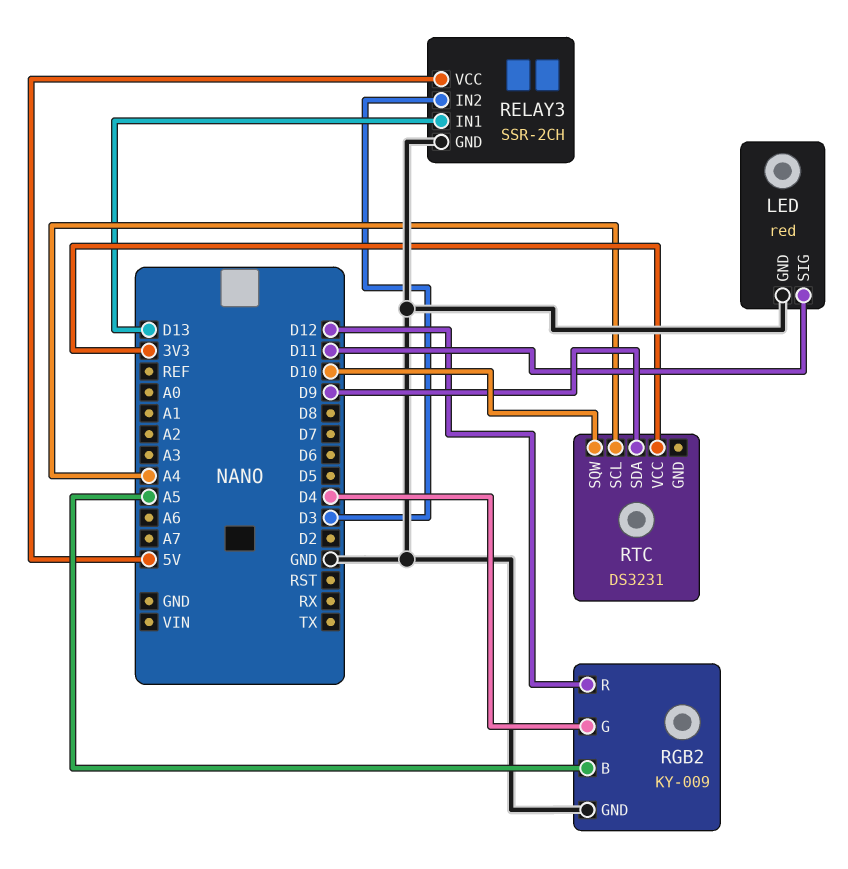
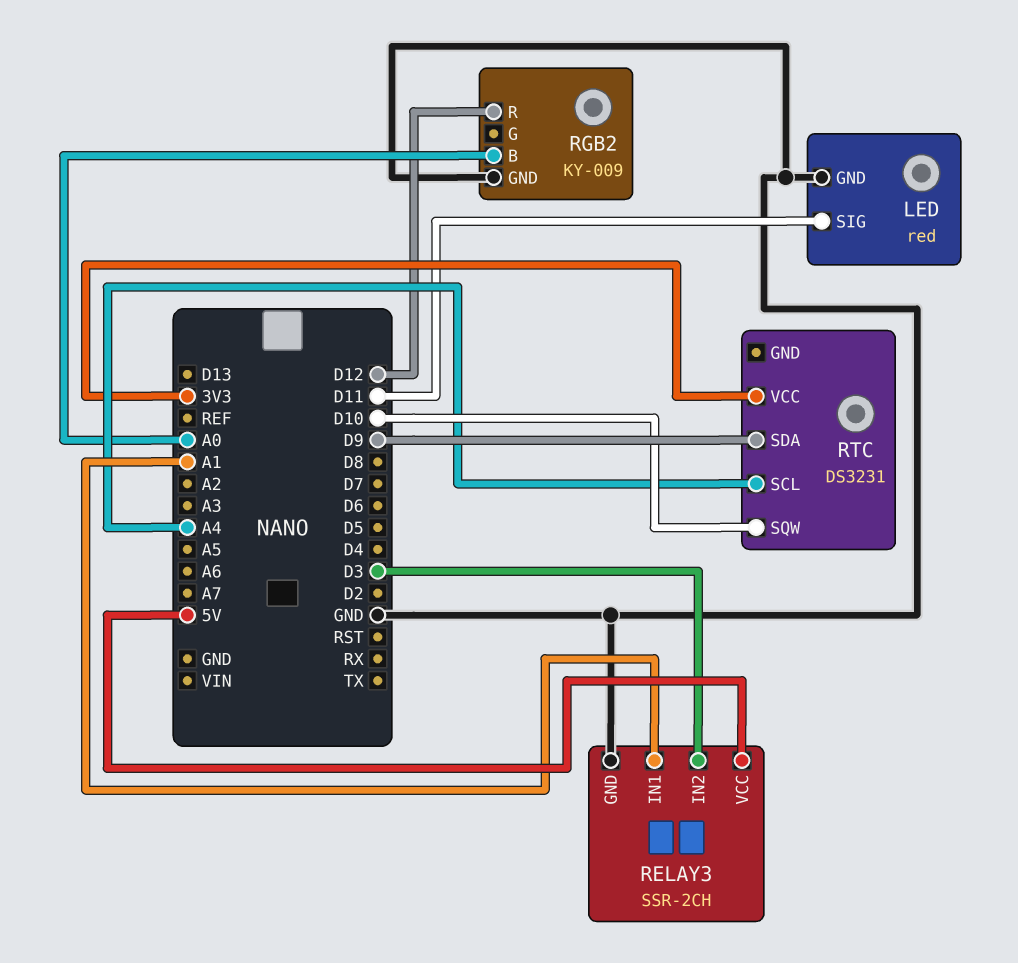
RELAY3 pin IN1: D13 -> A1
RGB2 pin B: A5 -> A0
RGB2 pin G: D4 -> none

